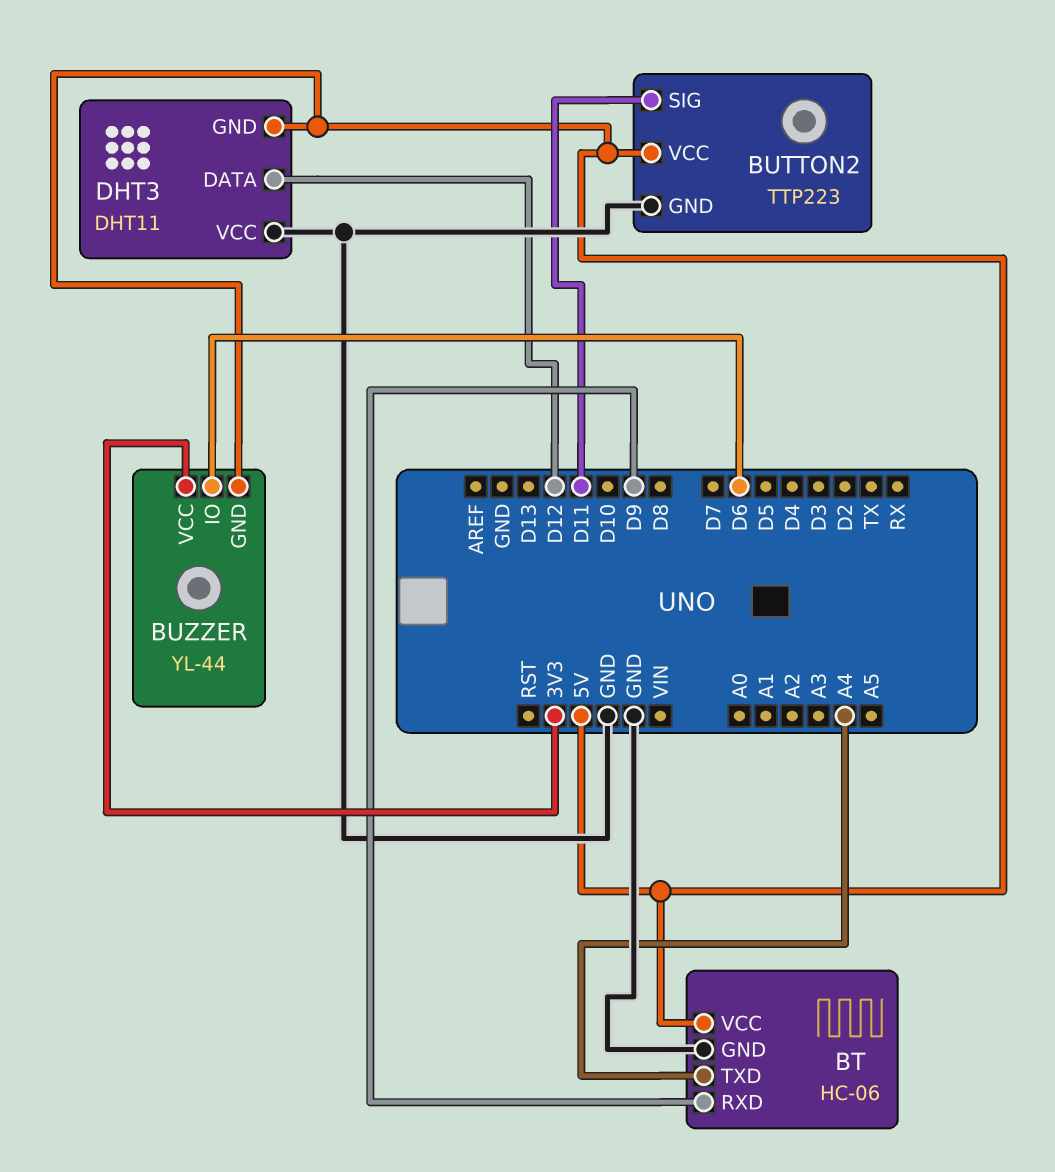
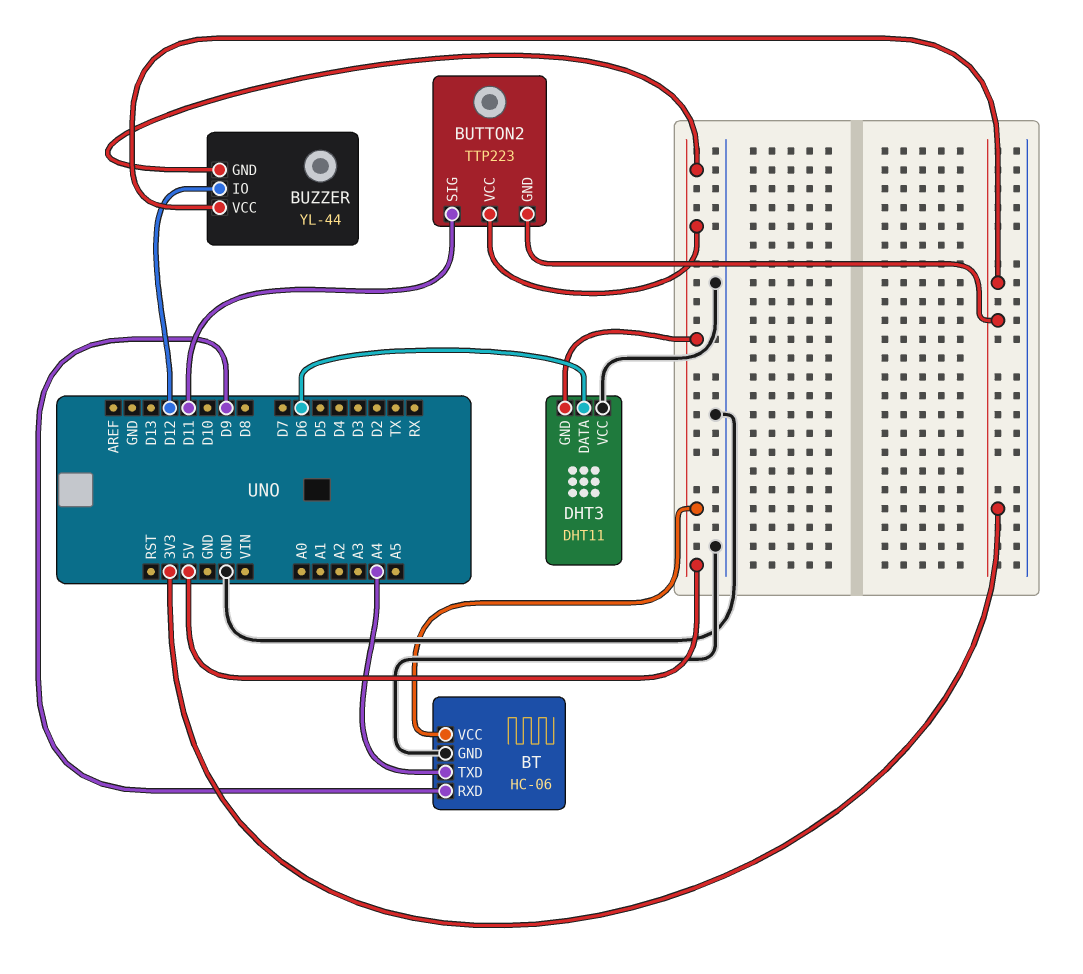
BUTTON2 pin GND: GND -> 3V3
BUZZER pin IO: D6 -> D12
DHT3 pin DATA: D12 -> D6

